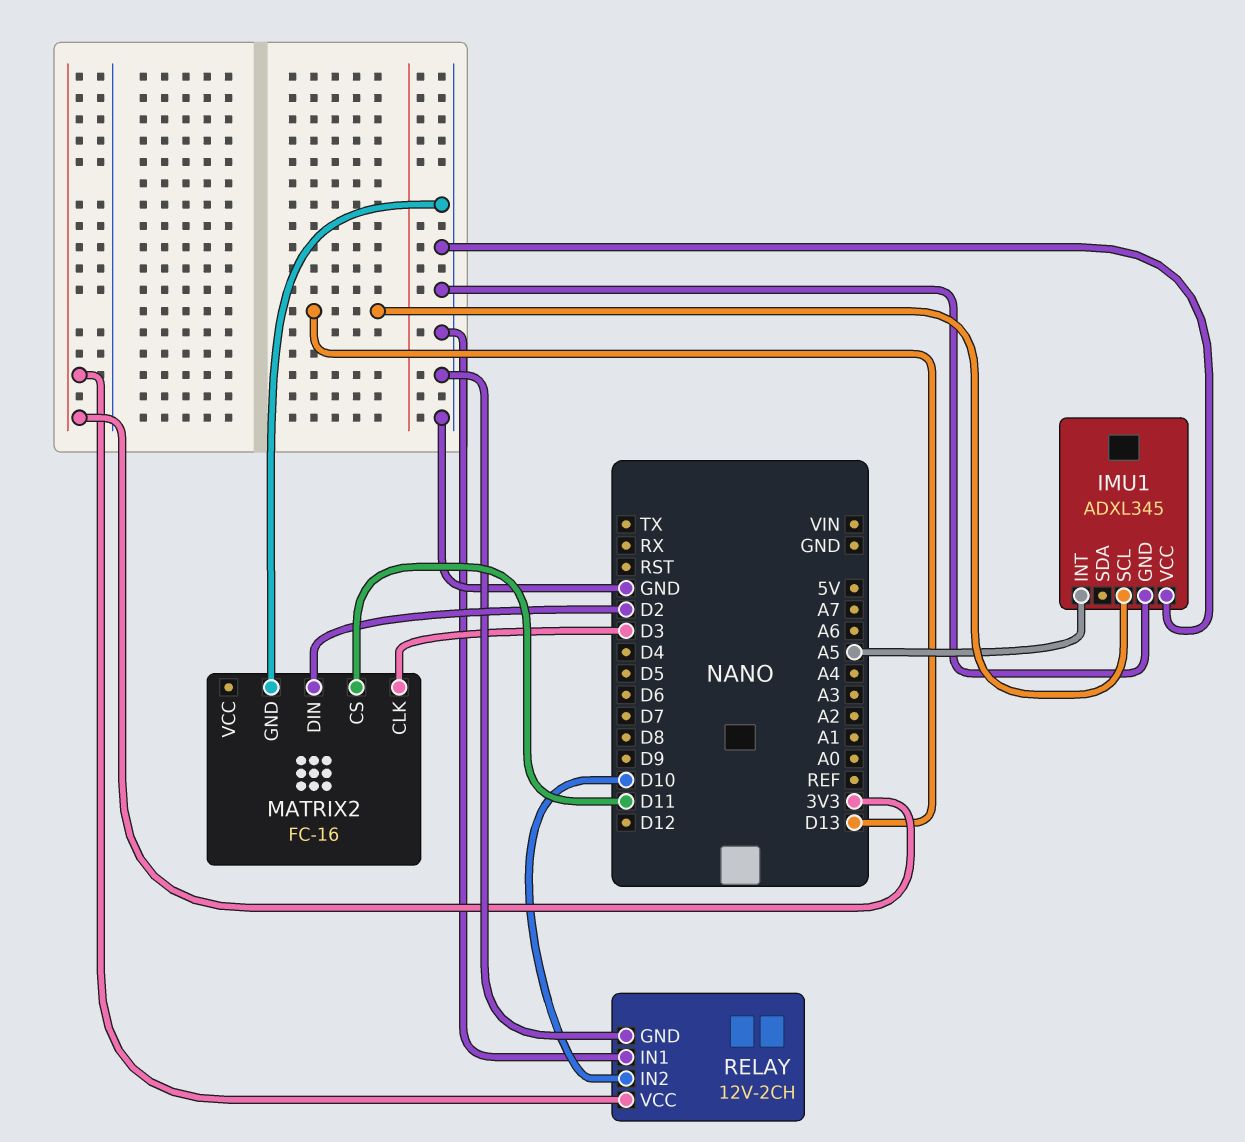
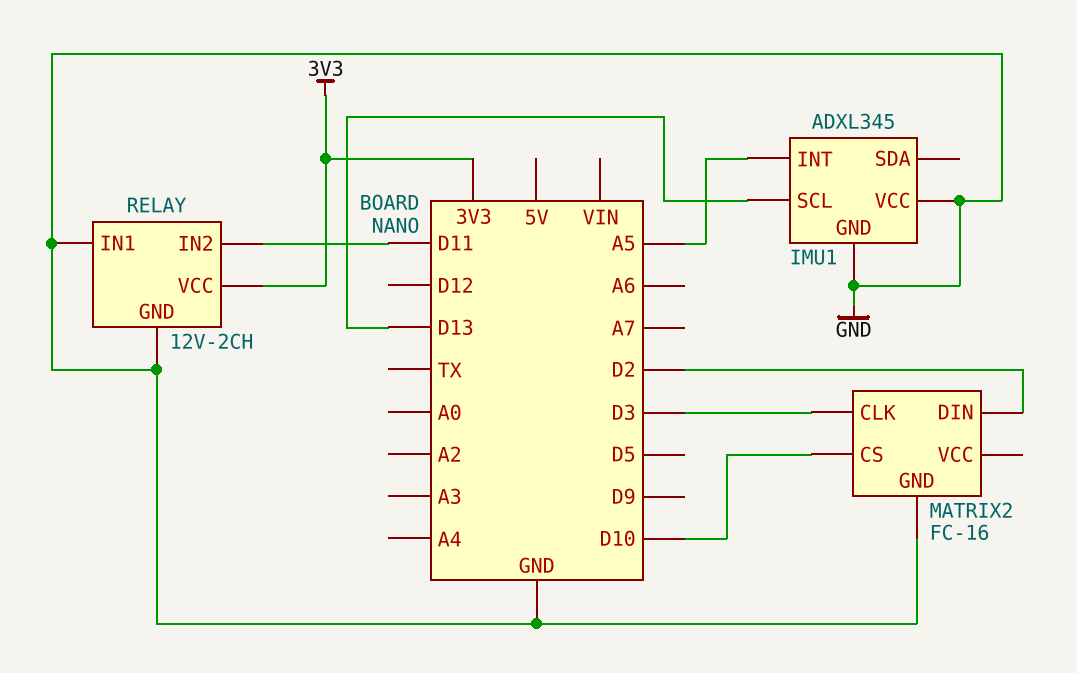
MATRIX2 pin CS: D11 -> D10
RELAY pin IN2: D10 -> D11

